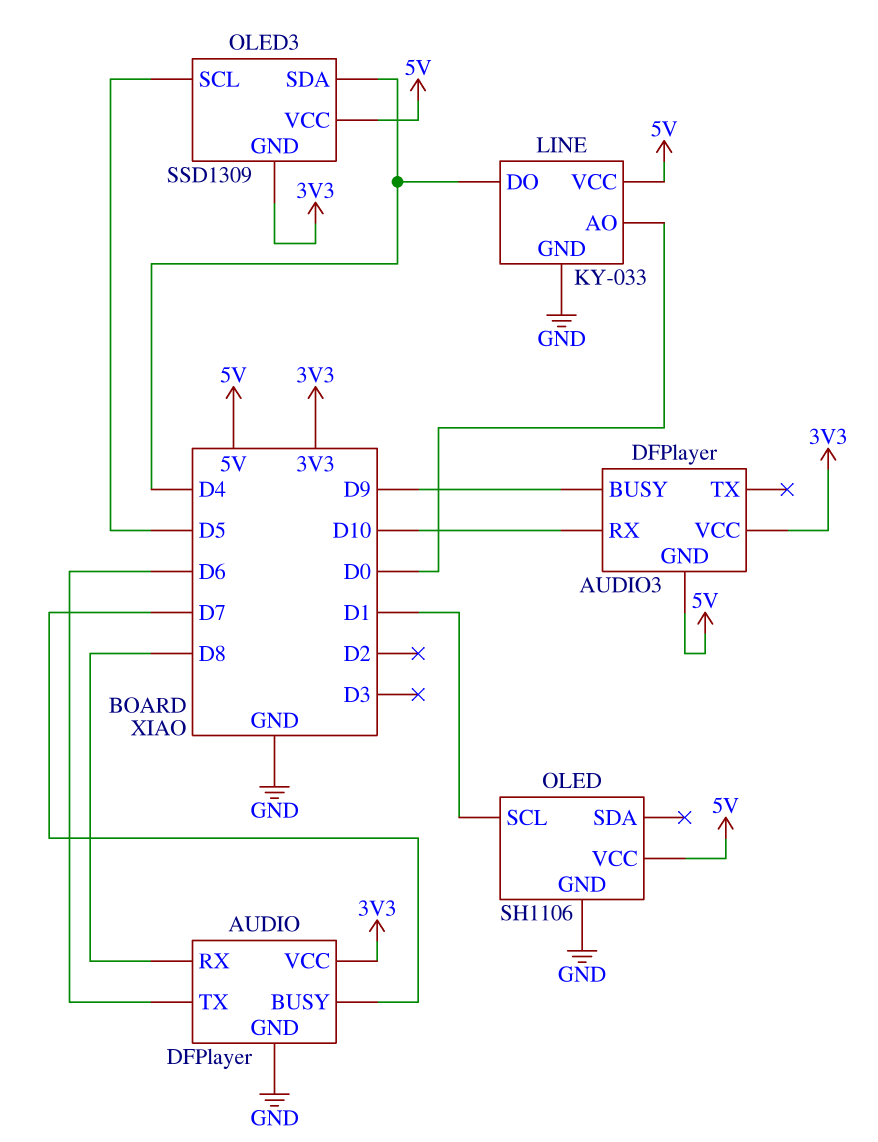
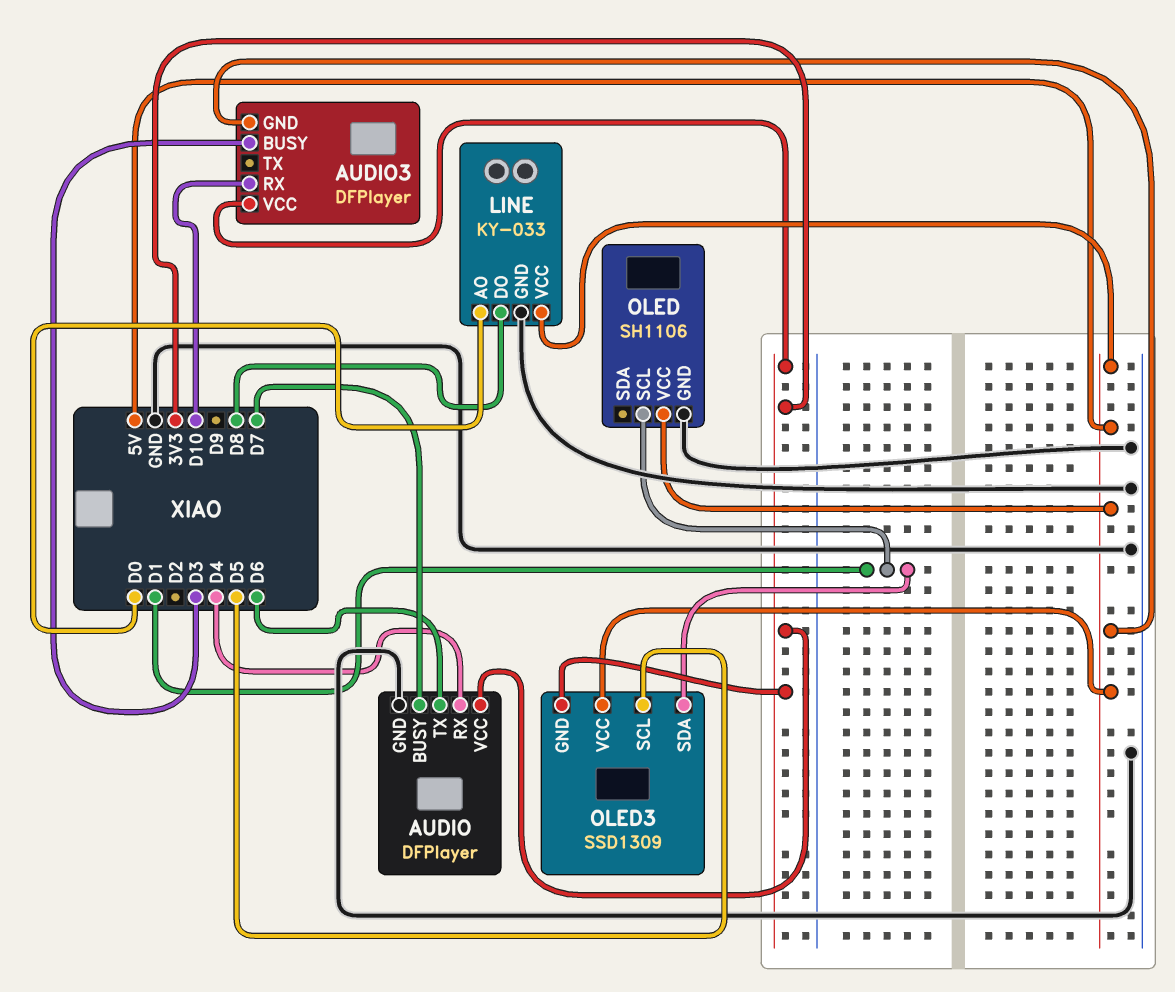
AUDIO pin RX: D8 -> D4
AUDIO3 pin BUSY: D9 -> D3
LINE pin DO: D4 -> D8
OLED3 pin SDA: D4 -> D1

